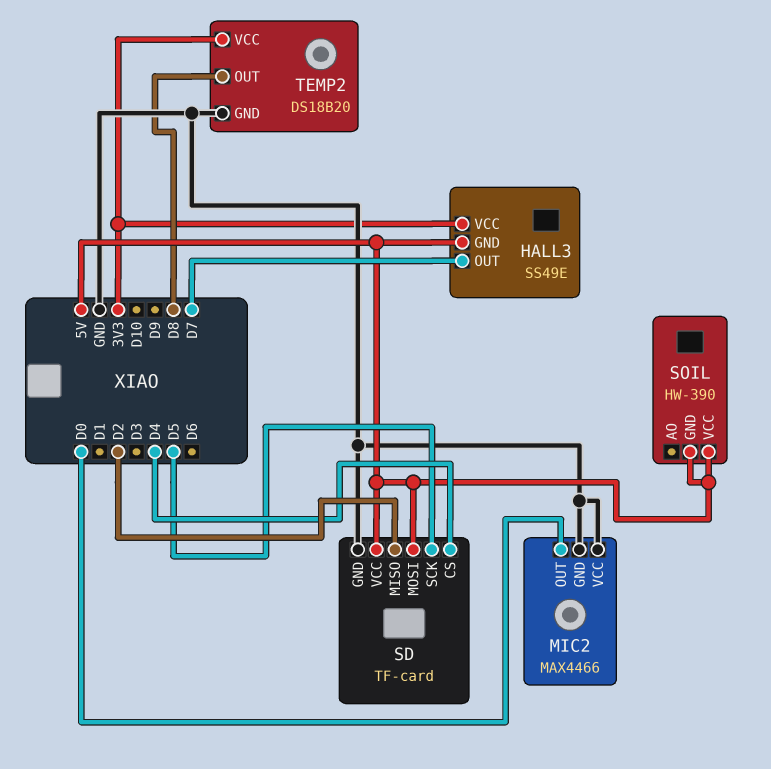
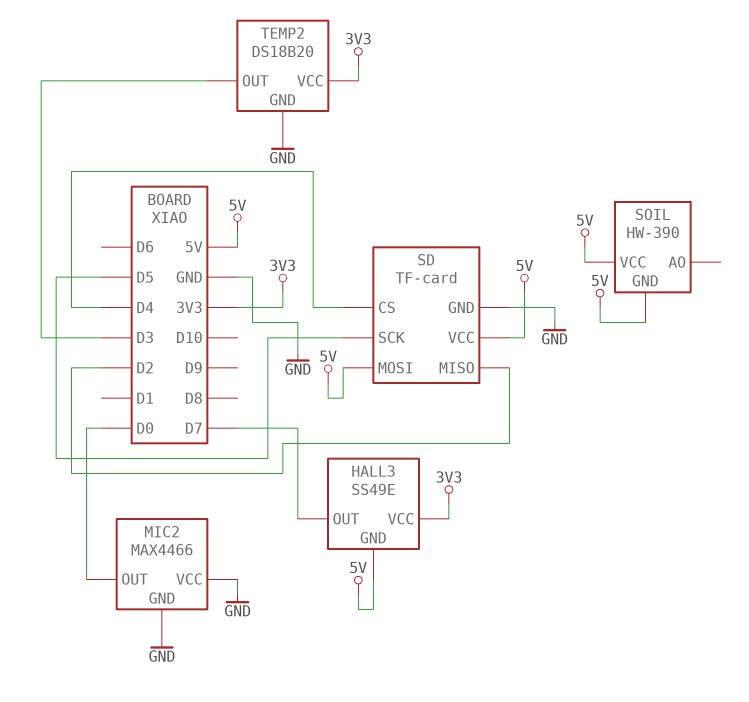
TEMP2 pin OUT: D8 -> D3

